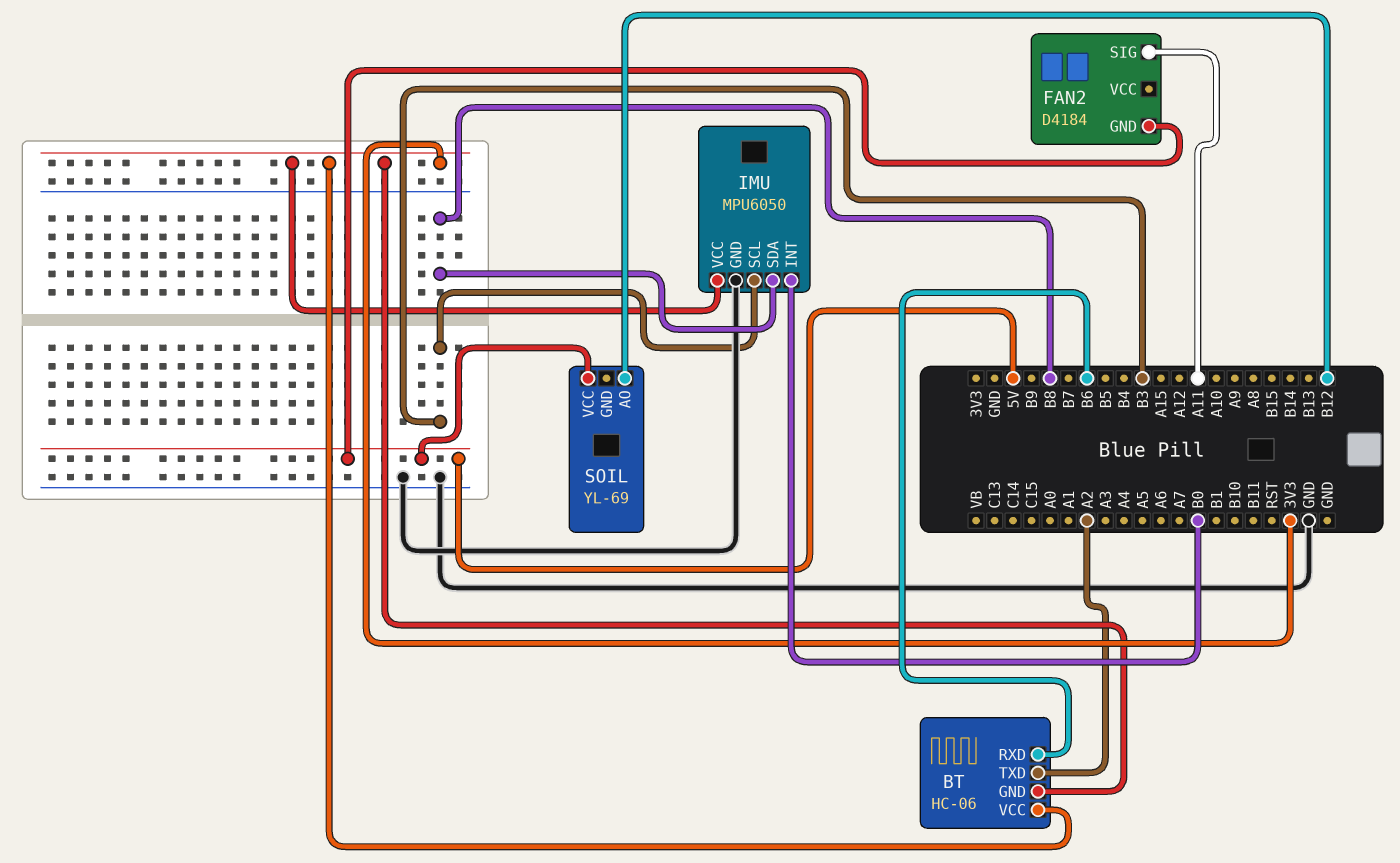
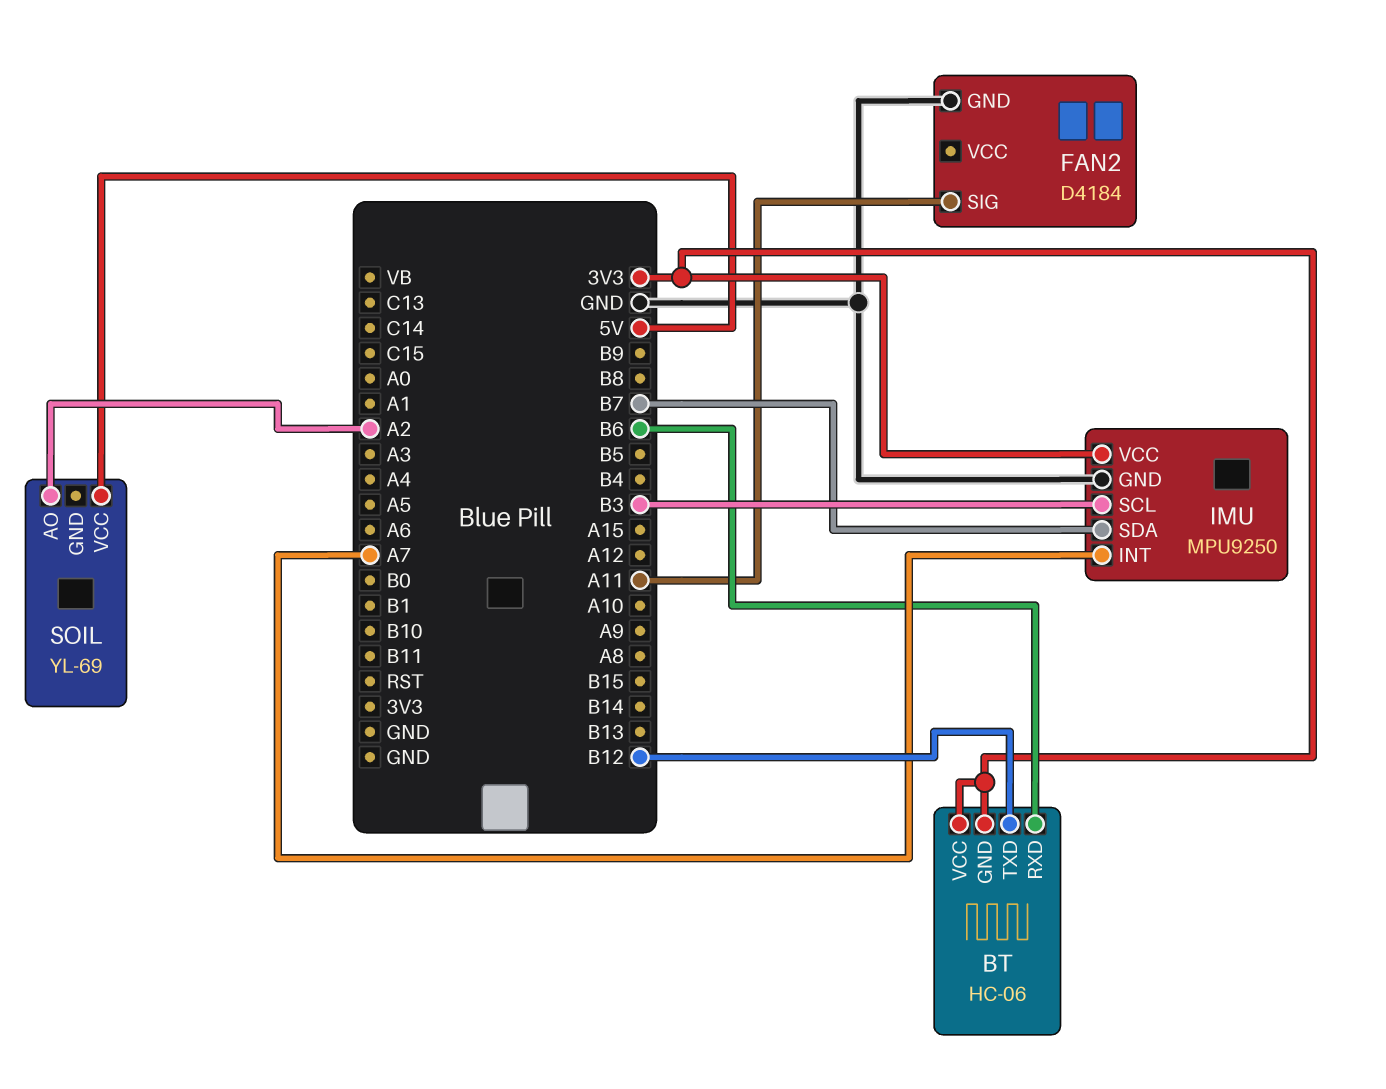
BT pin TXD: A2 -> B12
FAN2 pin GND: 5V -> GND
IMU: MPU6050 -> MPU9250
IMU pin INT: B0 -> A7
IMU pin SDA: B8 -> B7
SOIL pin AO: B12 -> A2

